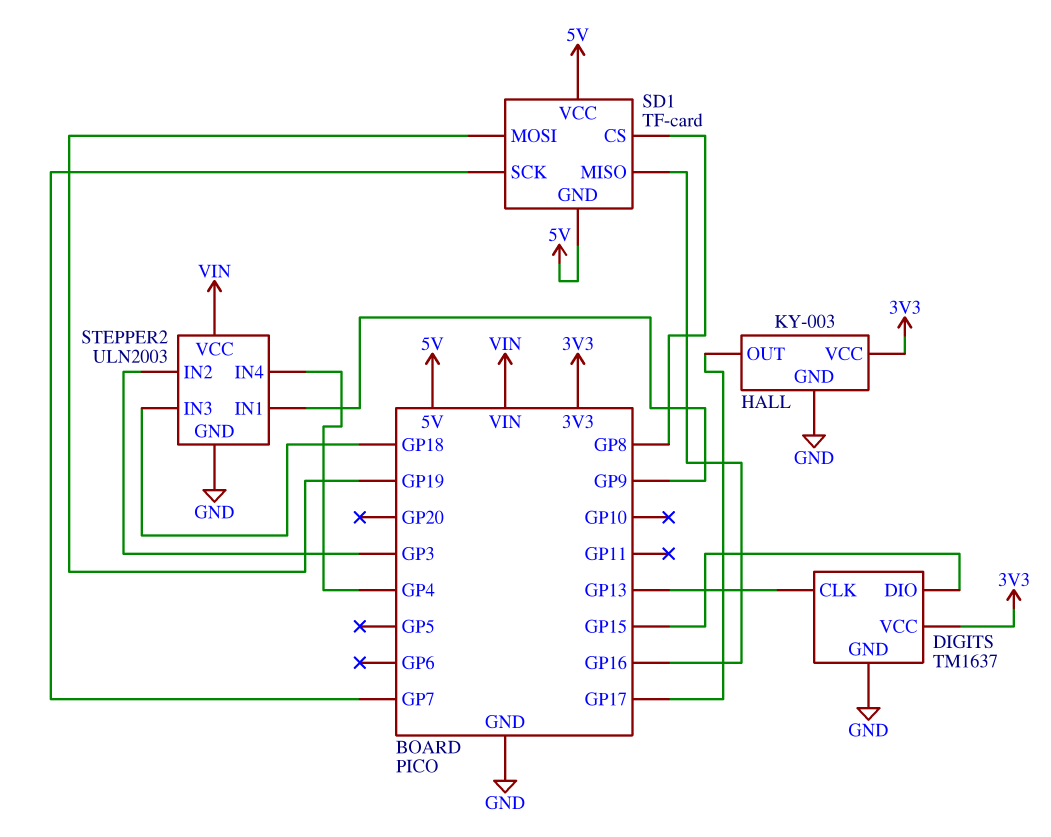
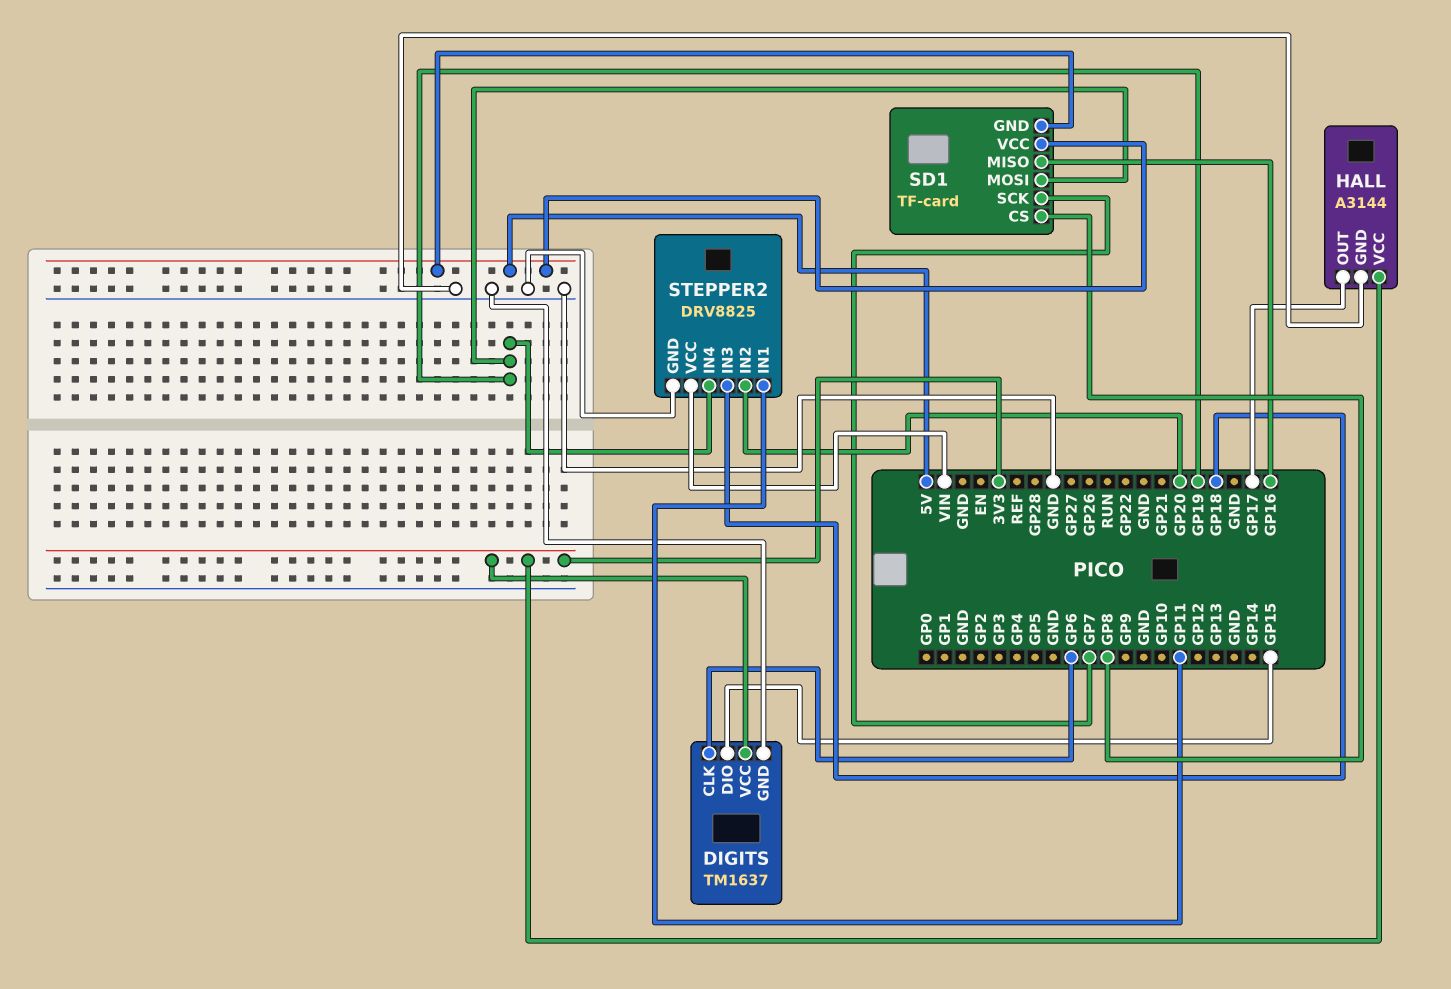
DIGITS pin CLK: GP13 -> GP6
HALL: KY-003 -> A3144
STEPPER2: ULN2003 -> DRV8825
STEPPER2 pin IN1: GP9 -> GP11
STEPPER2 pin IN2: GP3 -> GP20
STEPPER2 pin IN4: GP4 -> GP19

